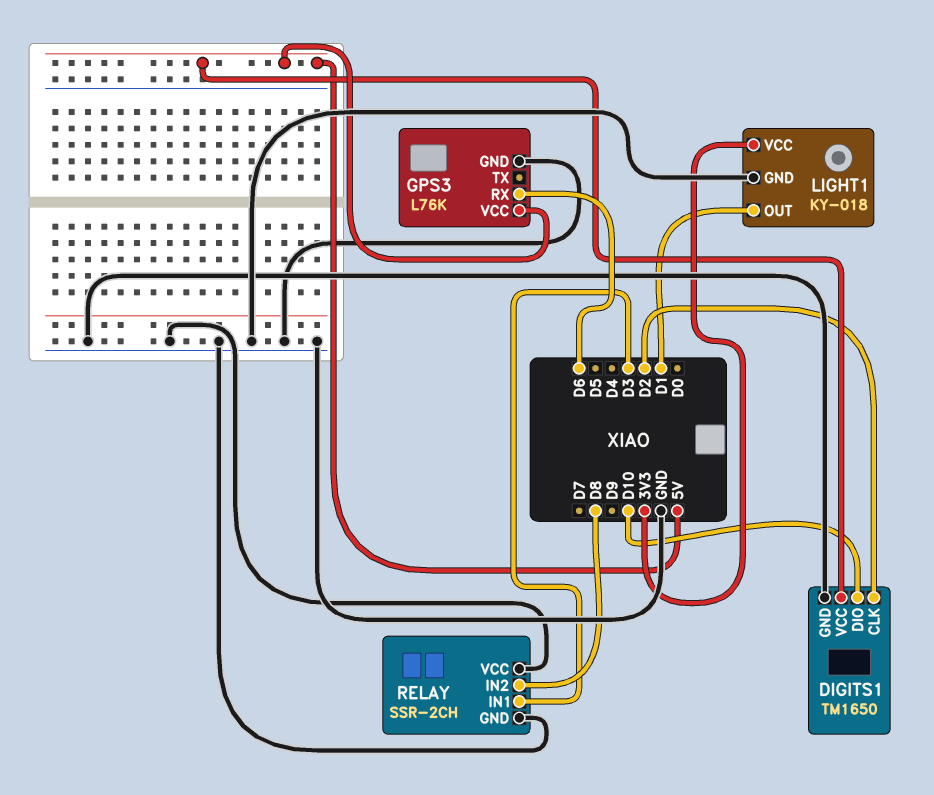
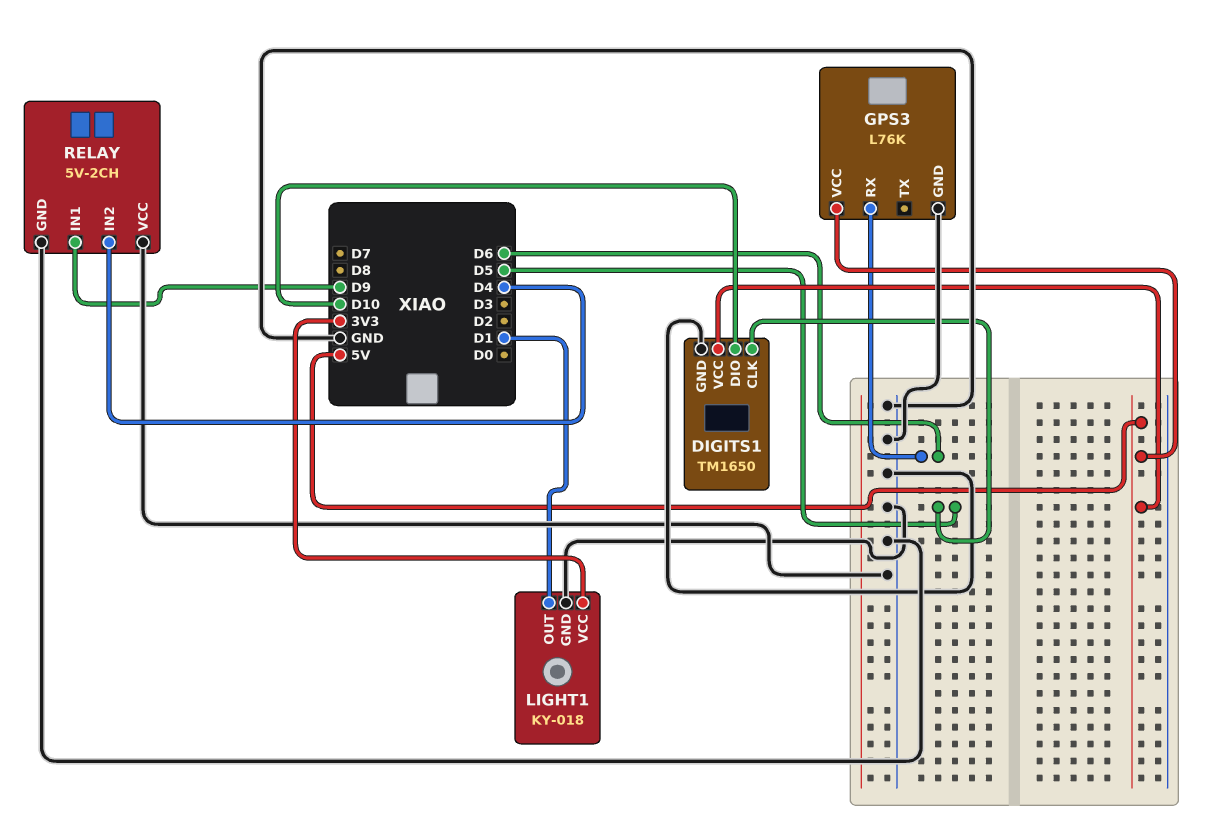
DIGITS1 pin CLK: D2 -> D5
RELAY: SSR-2CH -> 5V-2CH
RELAY pin IN1: D3 -> D9
RELAY pin IN2: D8 -> D4

